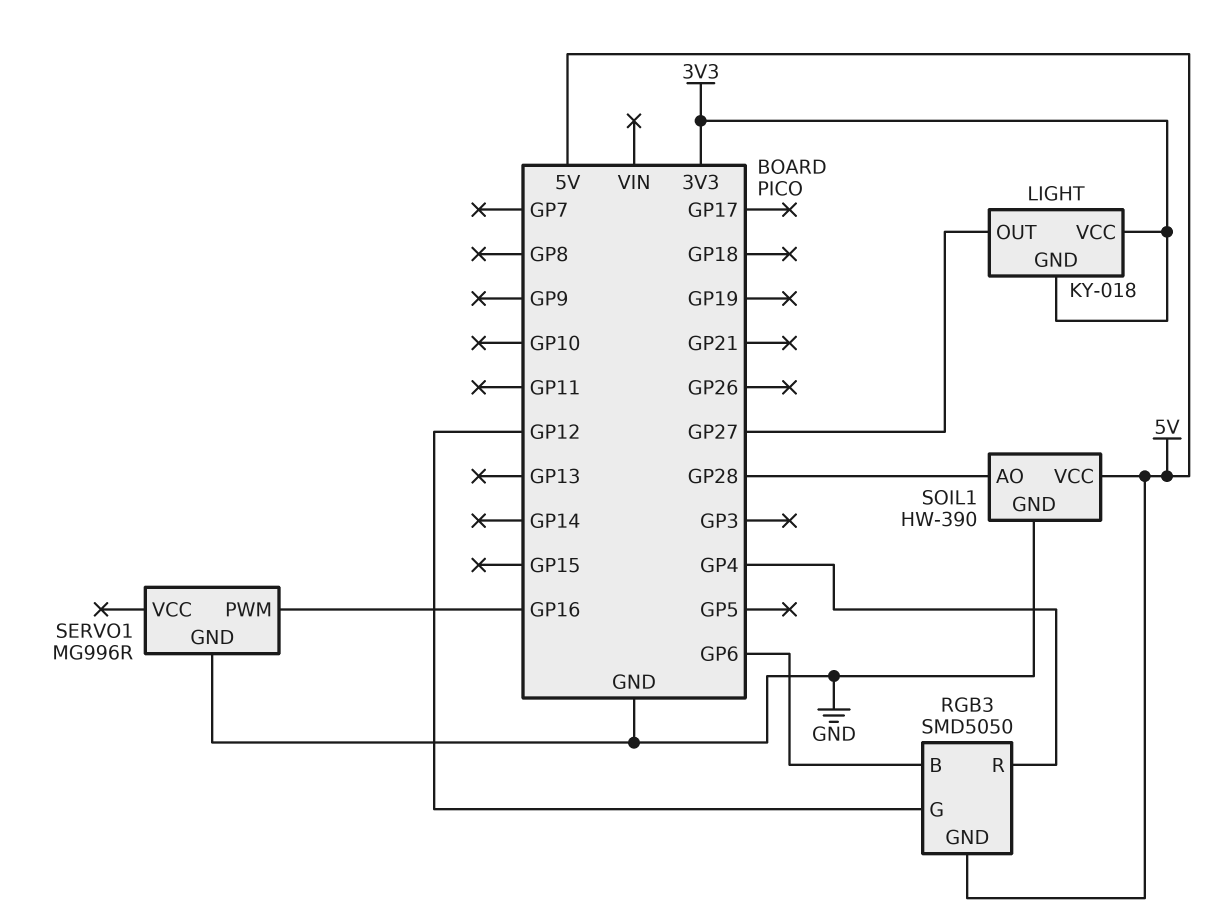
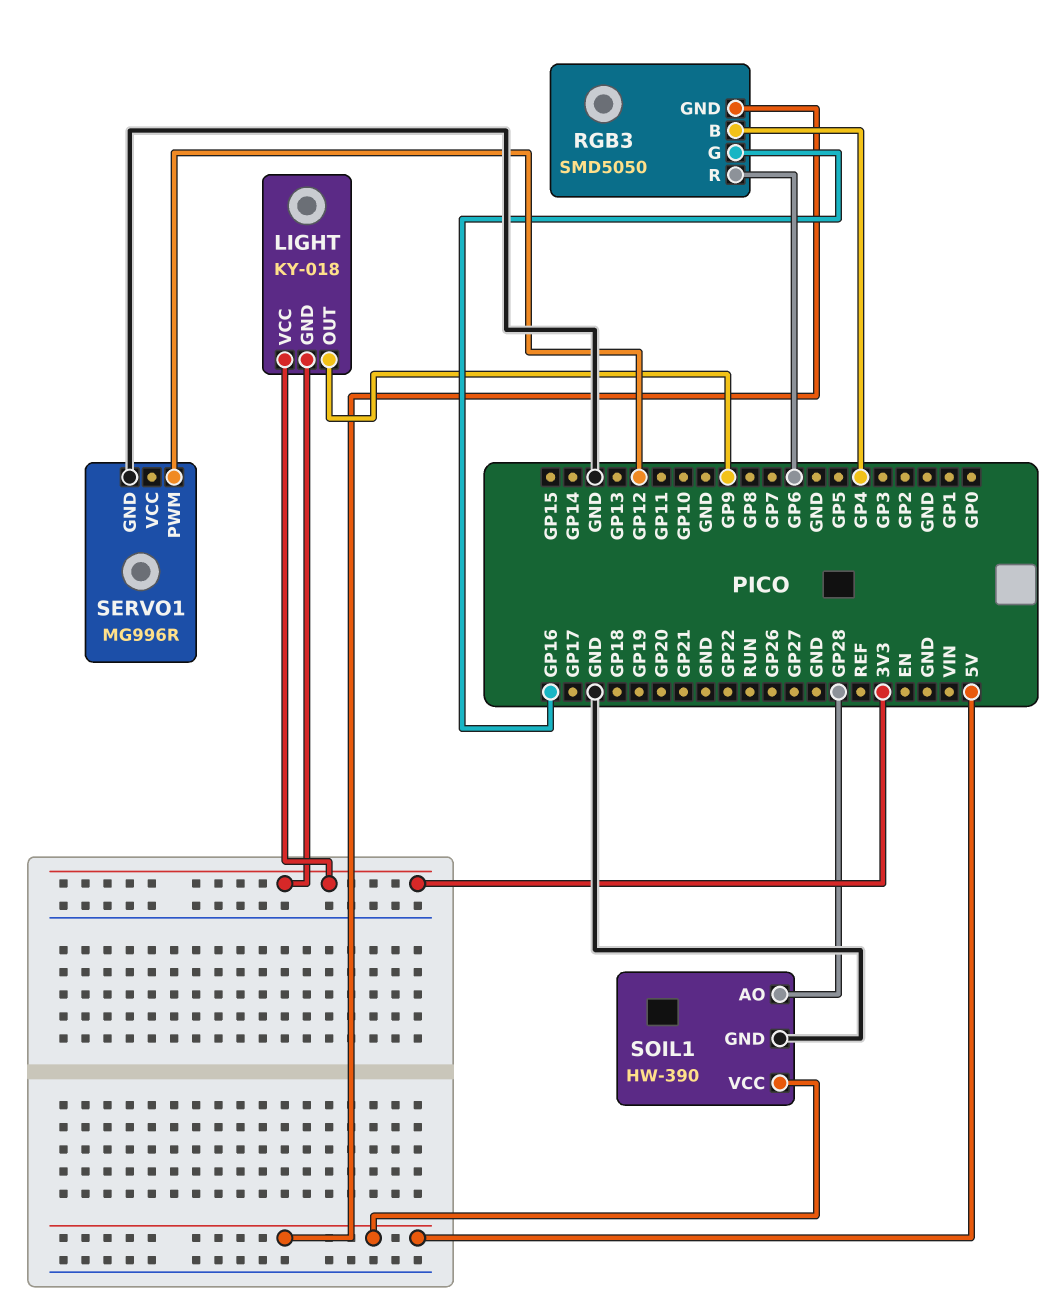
LIGHT pin OUT: GP27 -> GP9
RGB3 pin B: GP6 -> GP4
RGB3 pin G: GP12 -> GP16
RGB3 pin R: GP4 -> GP6
SERVO1 pin PWM: GP16 -> GP12

